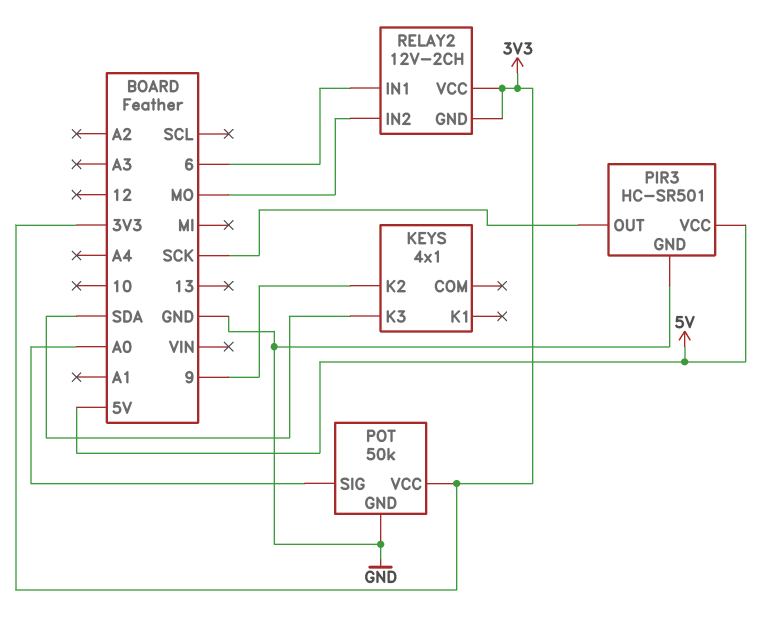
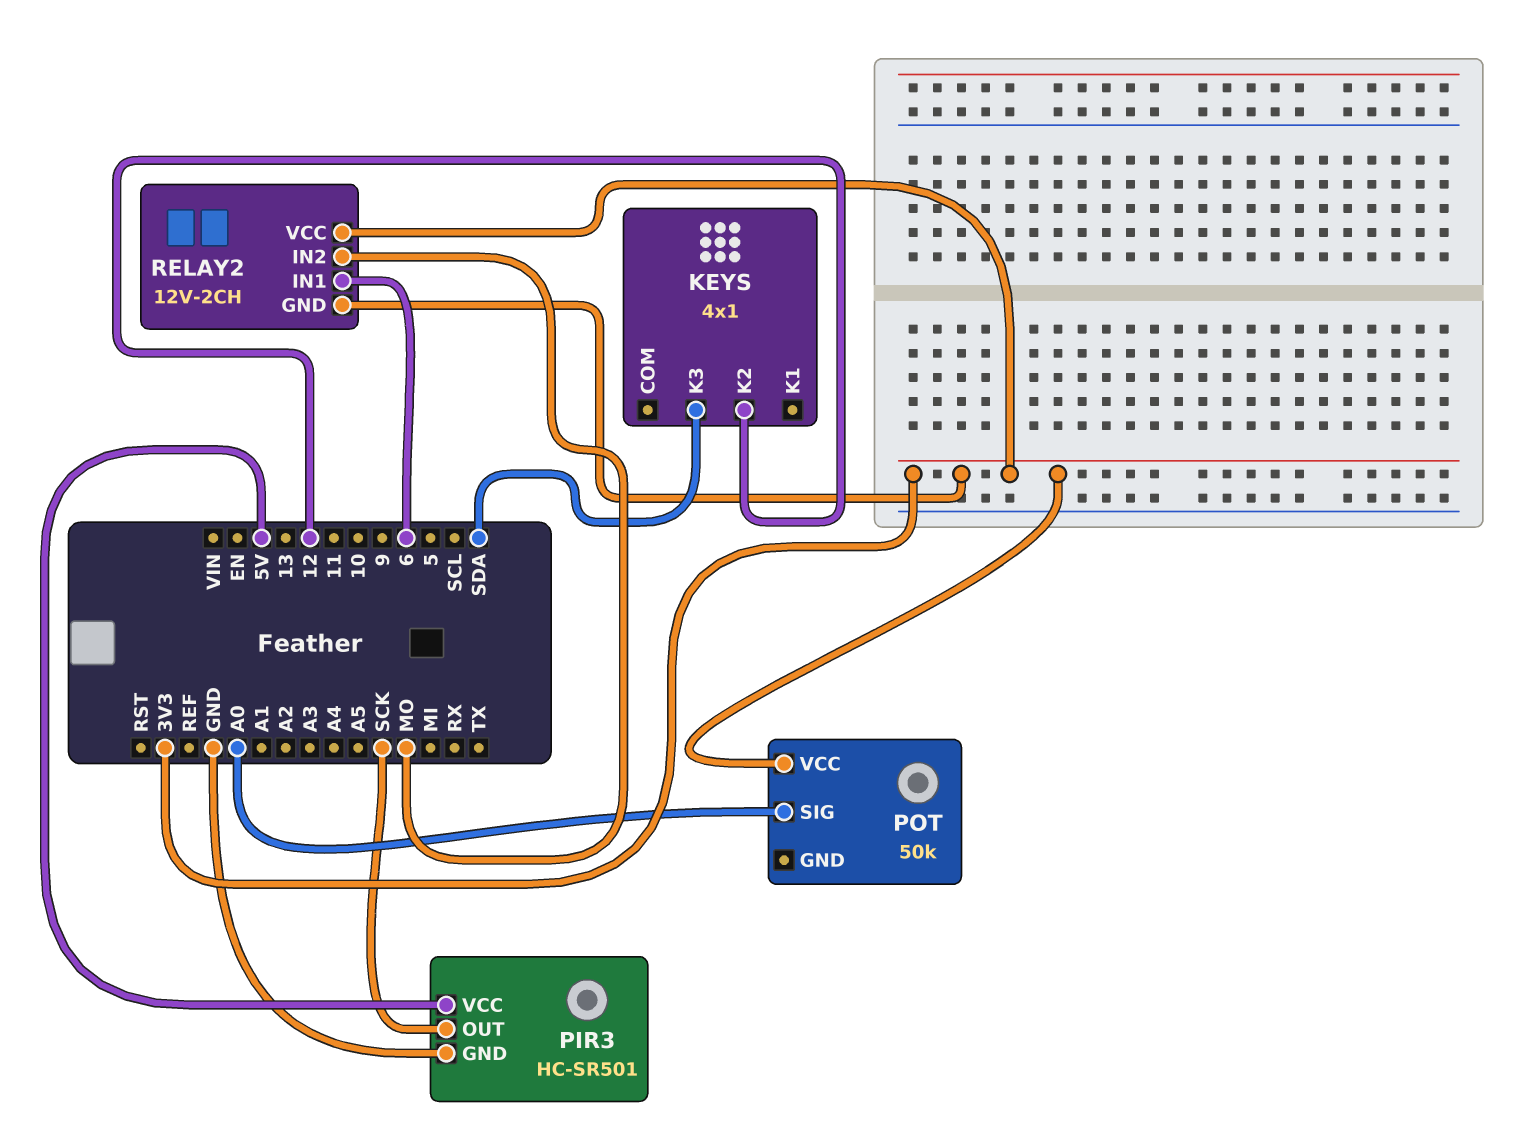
KEYS pin K2: 9 -> 12
POT pin GND: GND -> none

